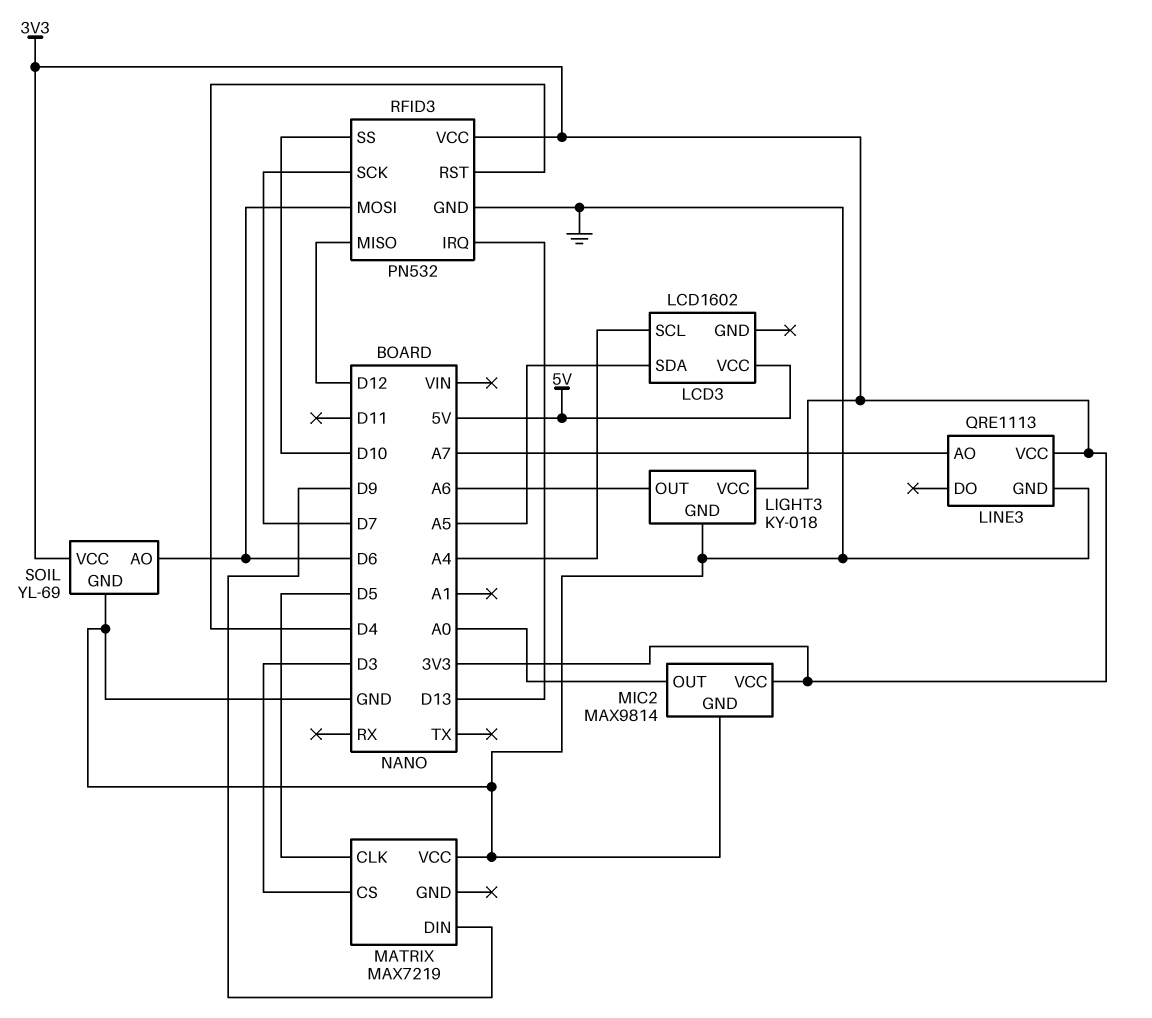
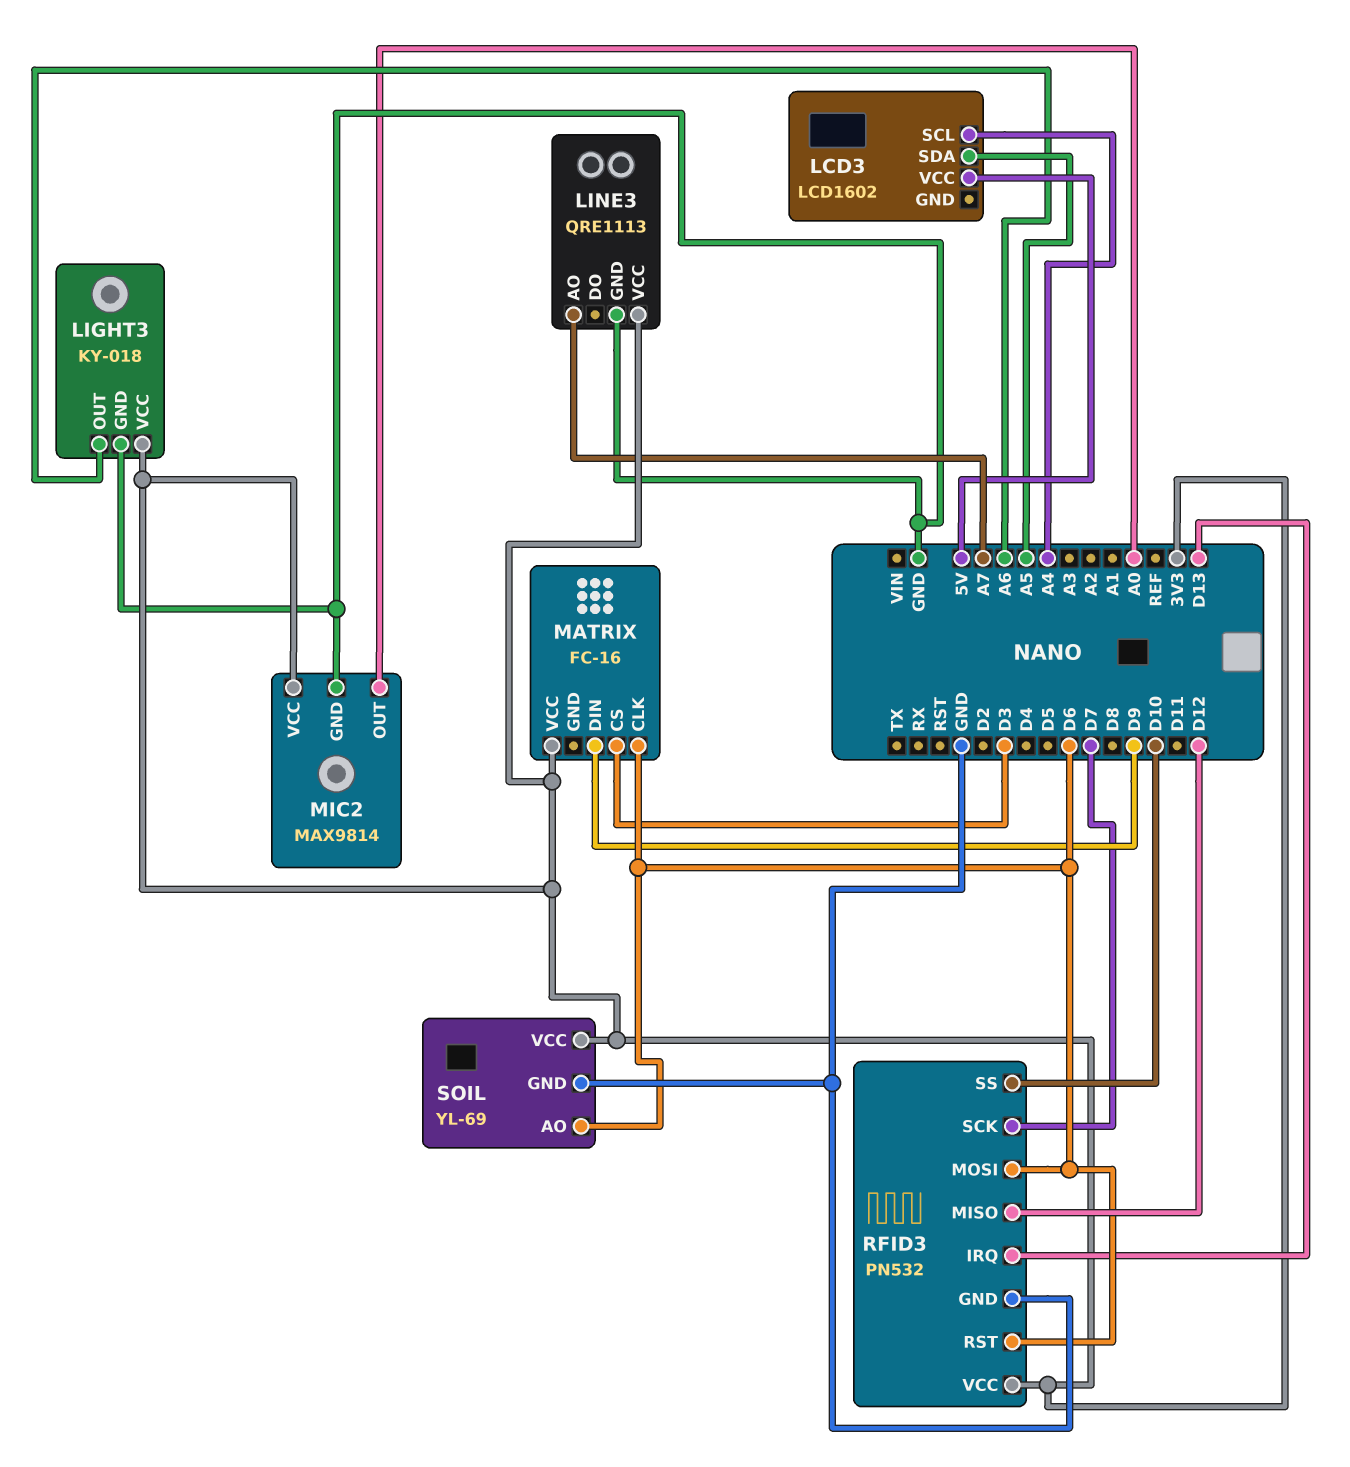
MATRIX: MAX7219 -> FC-16
MATRIX pin CLK: D5 -> D6
MATRIX pin VCC: GND -> 3V3
RFID3 pin RST: D4 -> D6

